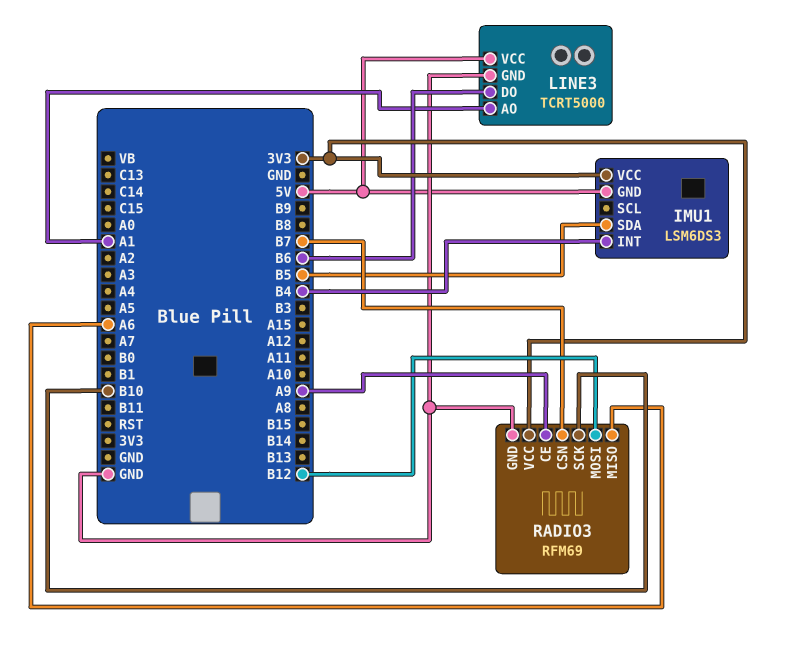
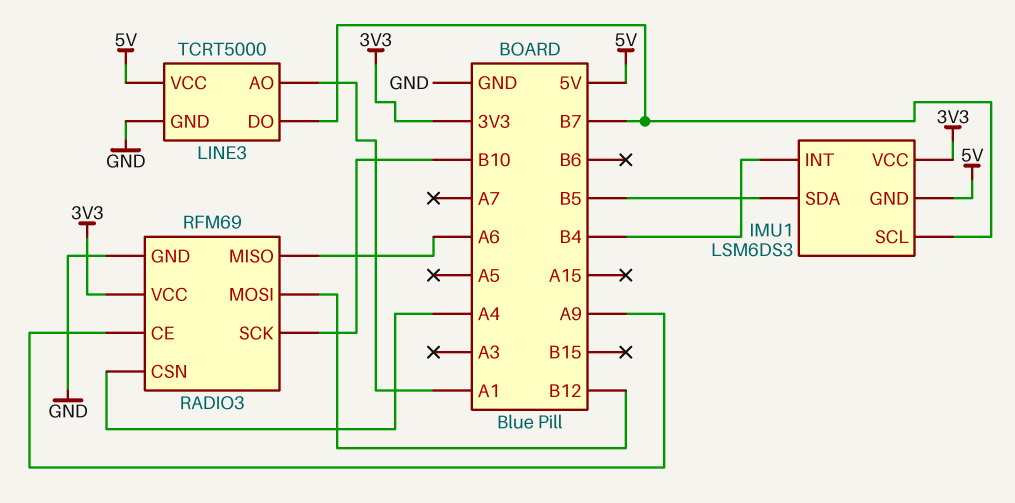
IMU1 pin SCL: none -> B7
LINE3 pin DO: B6 -> B7
RADIO3 pin CSN: B7 -> A4

